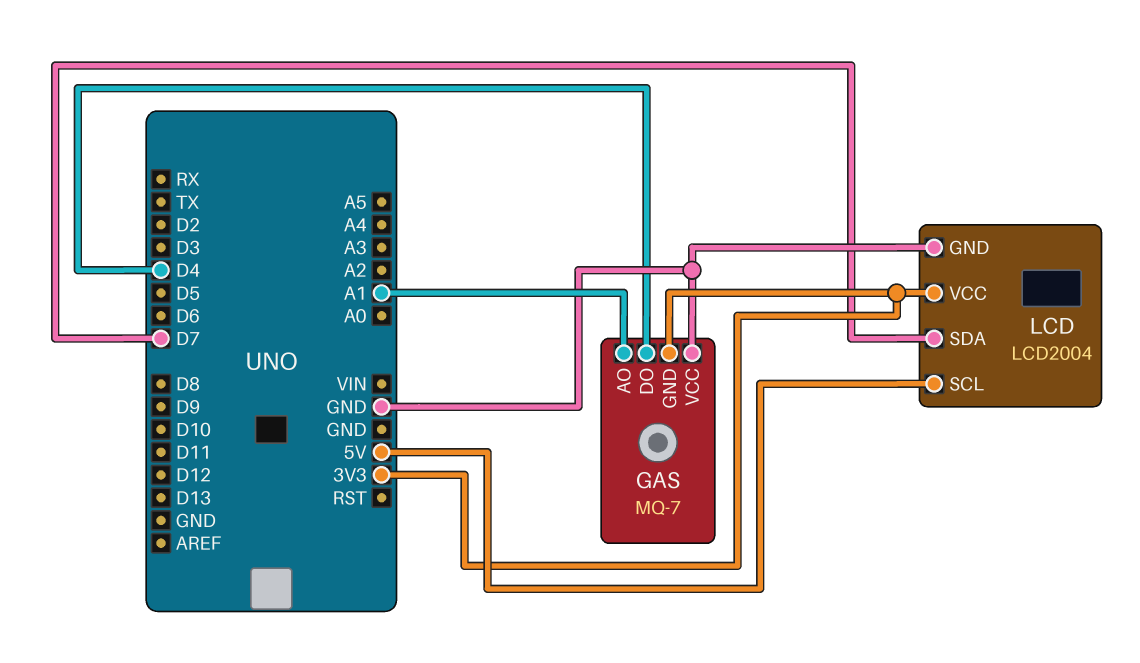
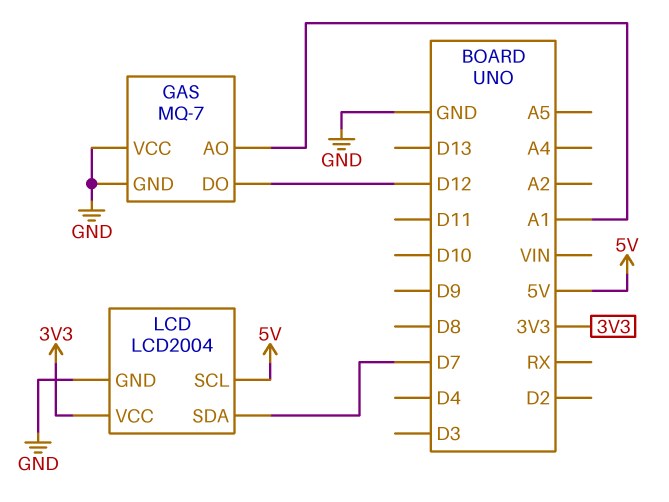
GAS pin DO: D4 -> D12
GAS pin GND: 3V3 -> GND

